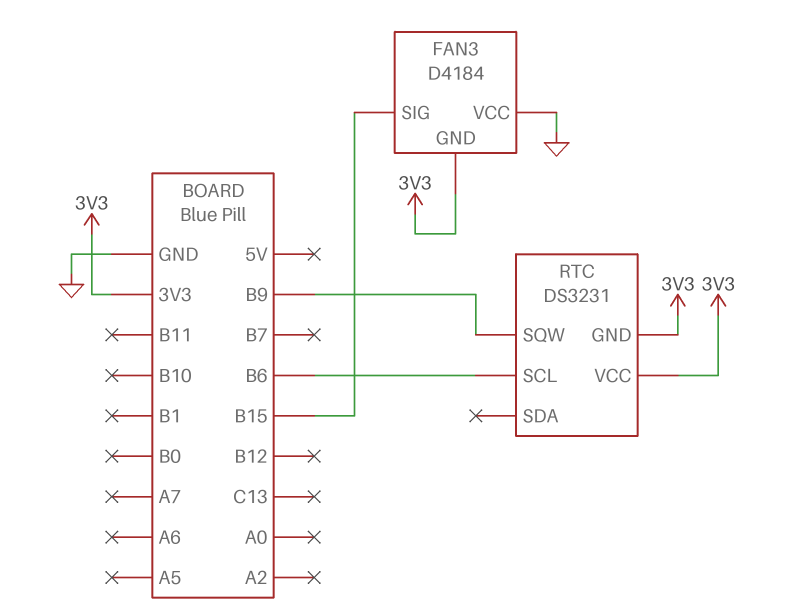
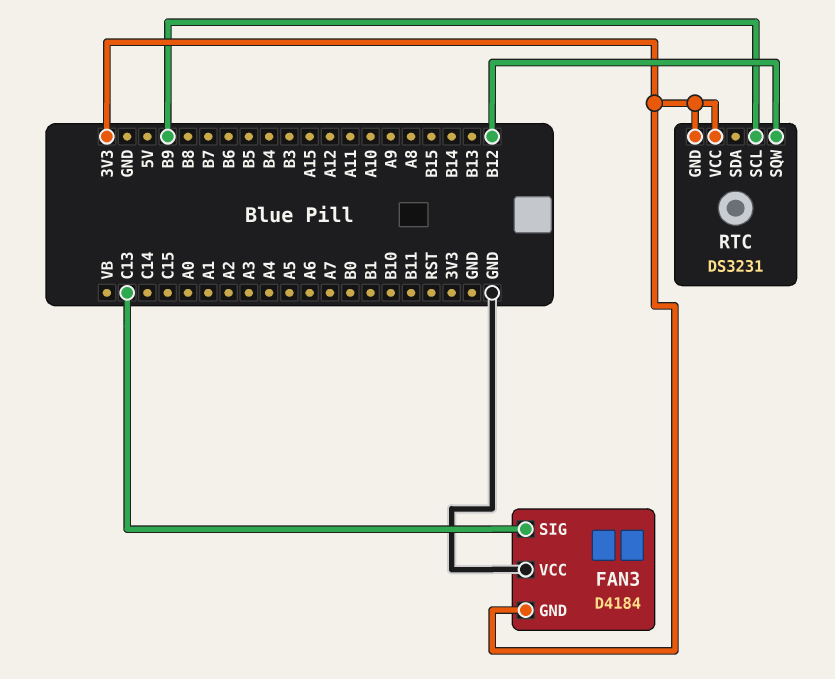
FAN3 pin SIG: B15 -> C13
RTC pin SCL: B6 -> B9
RTC pin SQW: B9 -> B12

